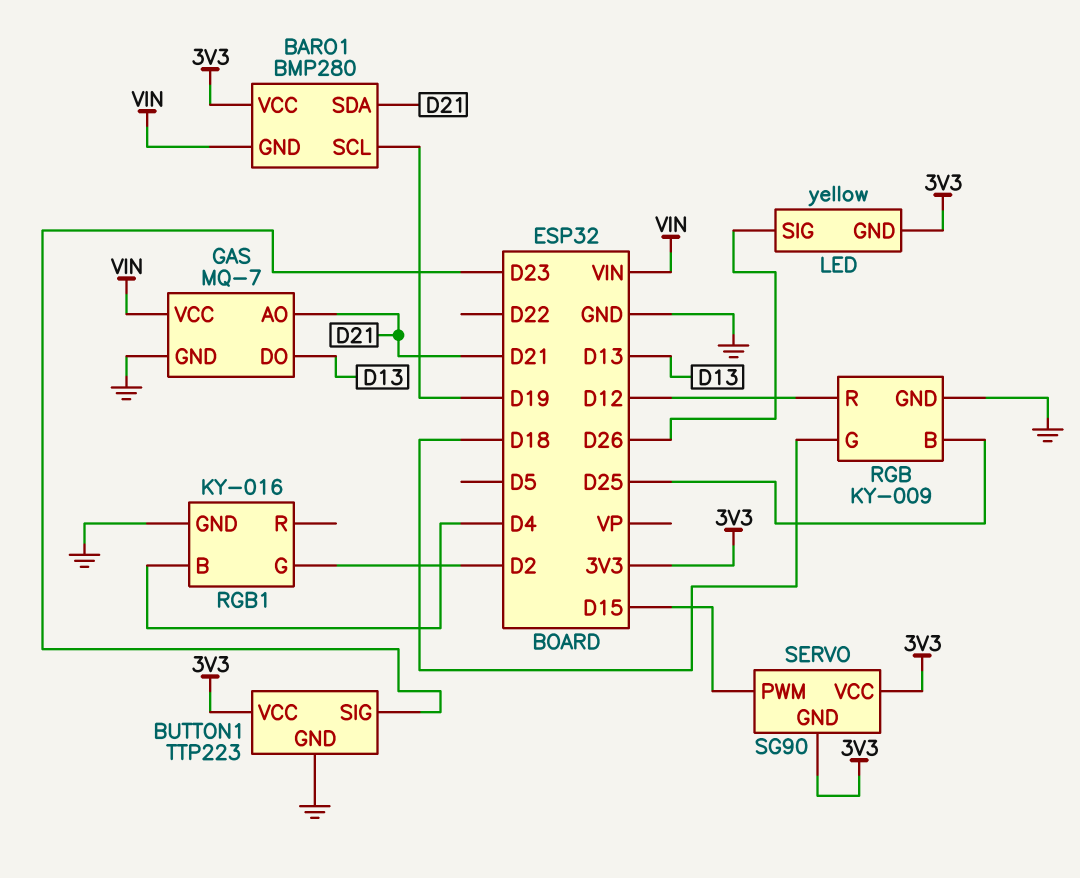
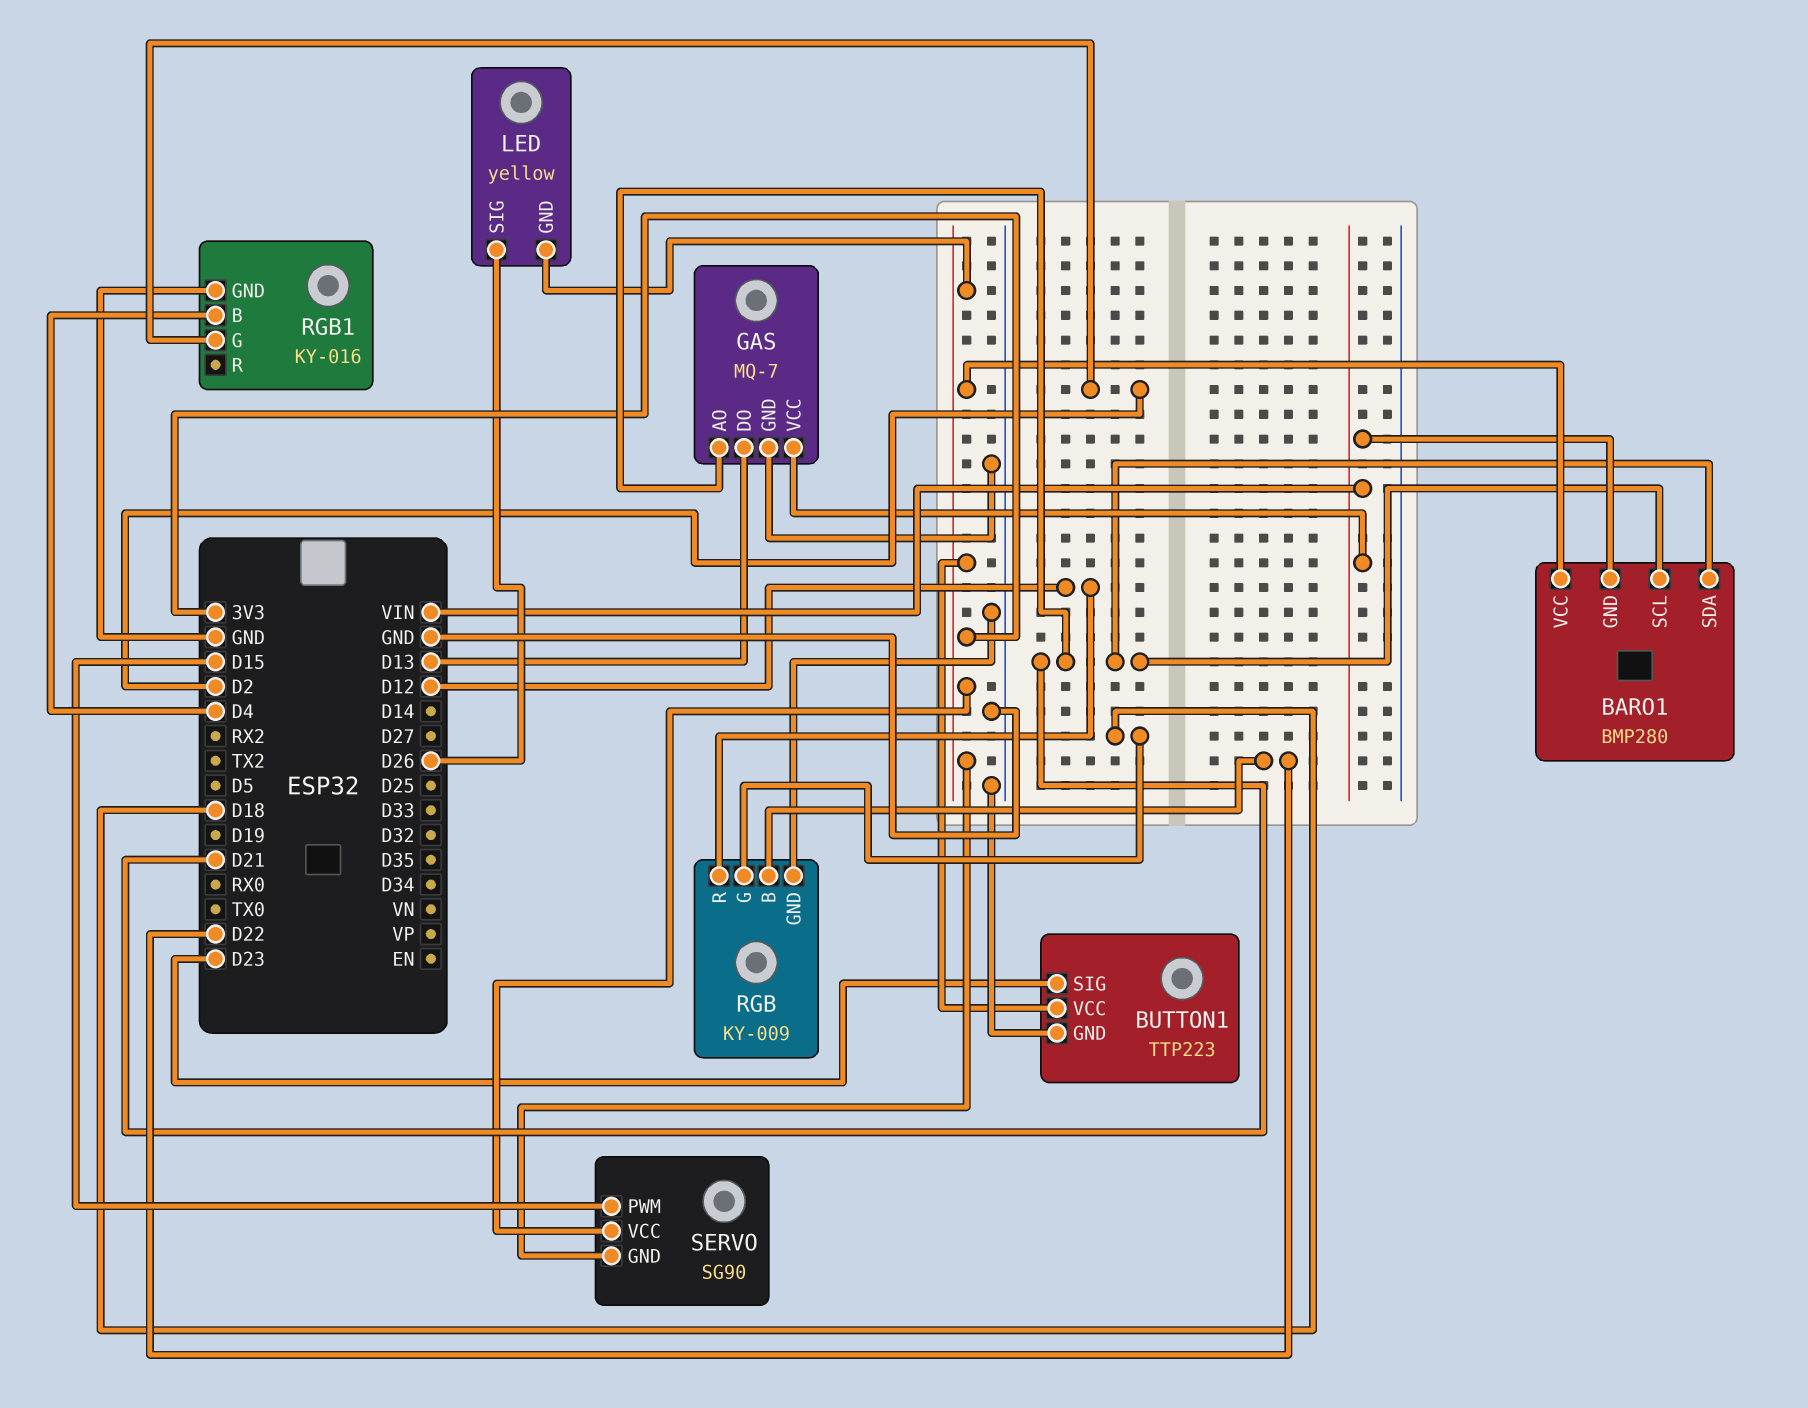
BARO1 pin SCL: D19 -> D21
RGB pin B: D25 -> D22

